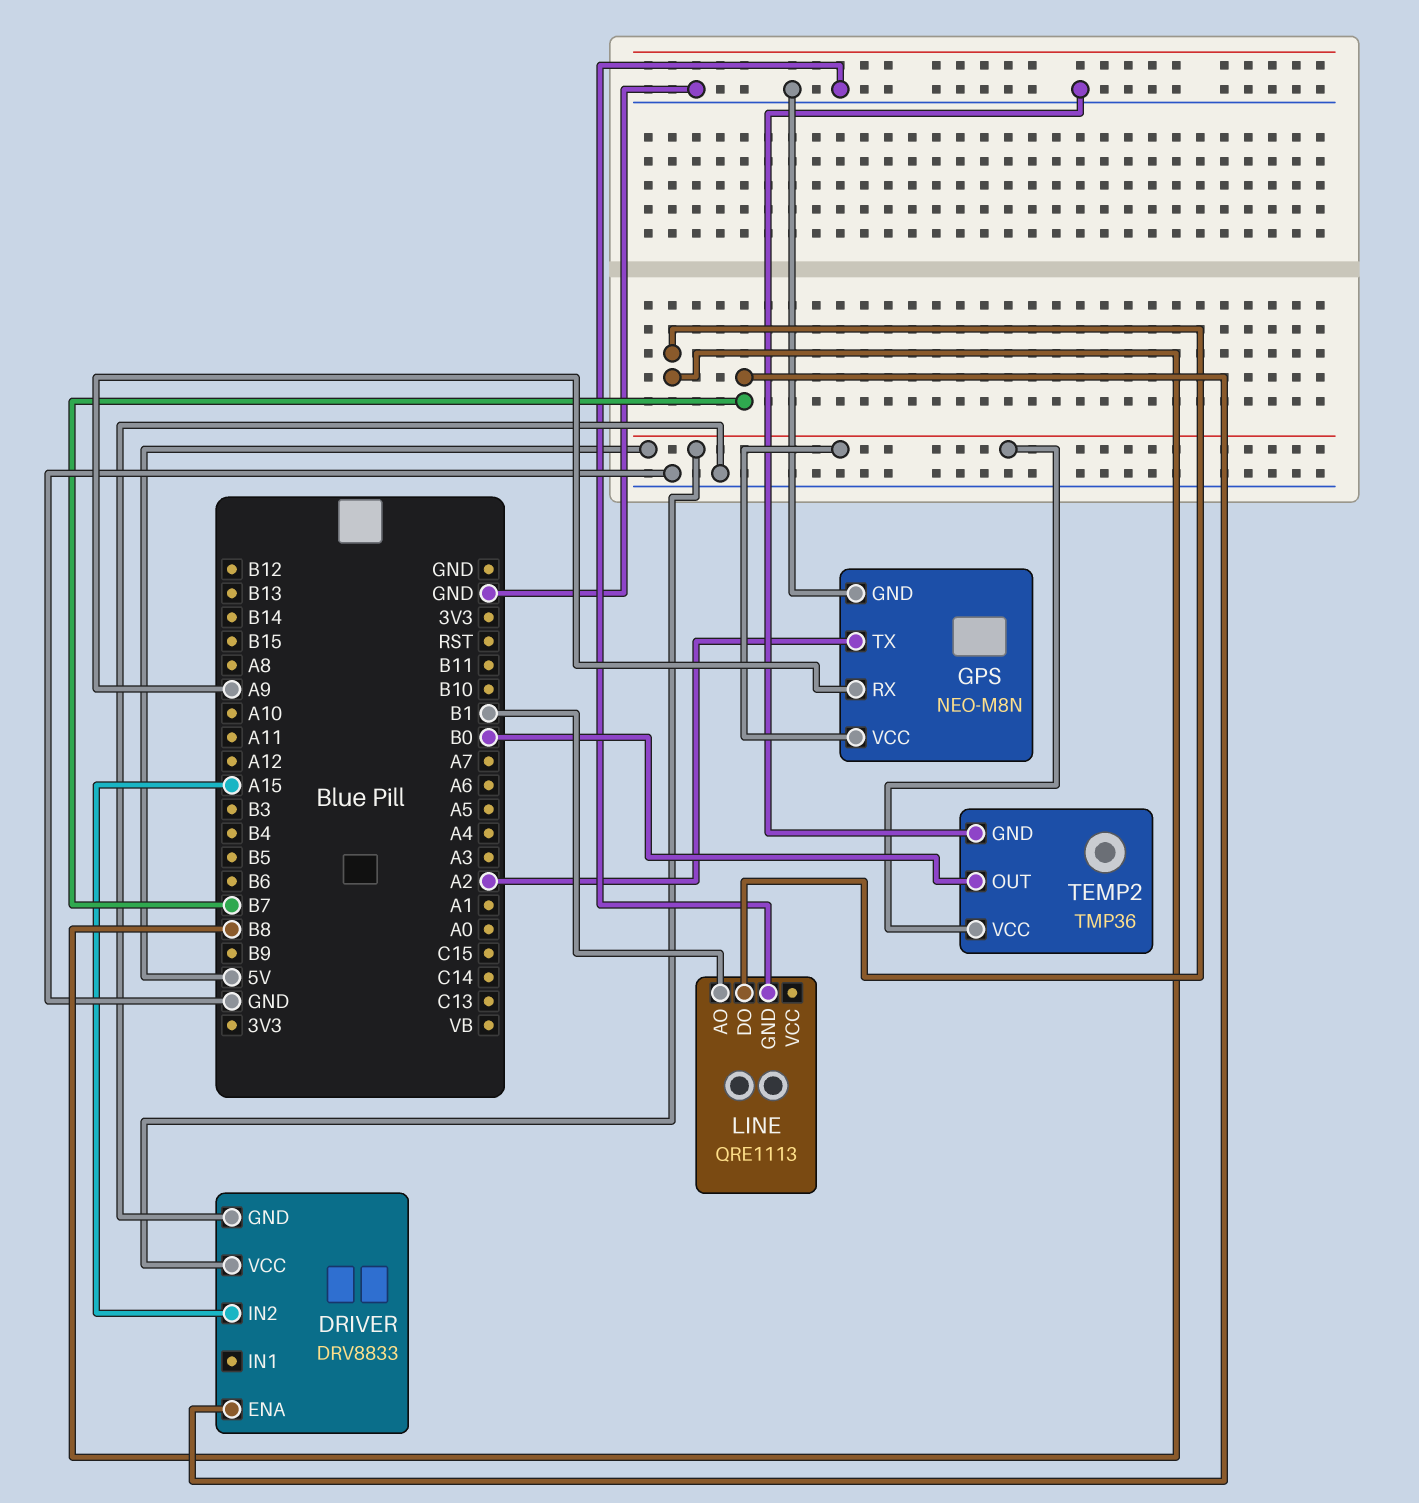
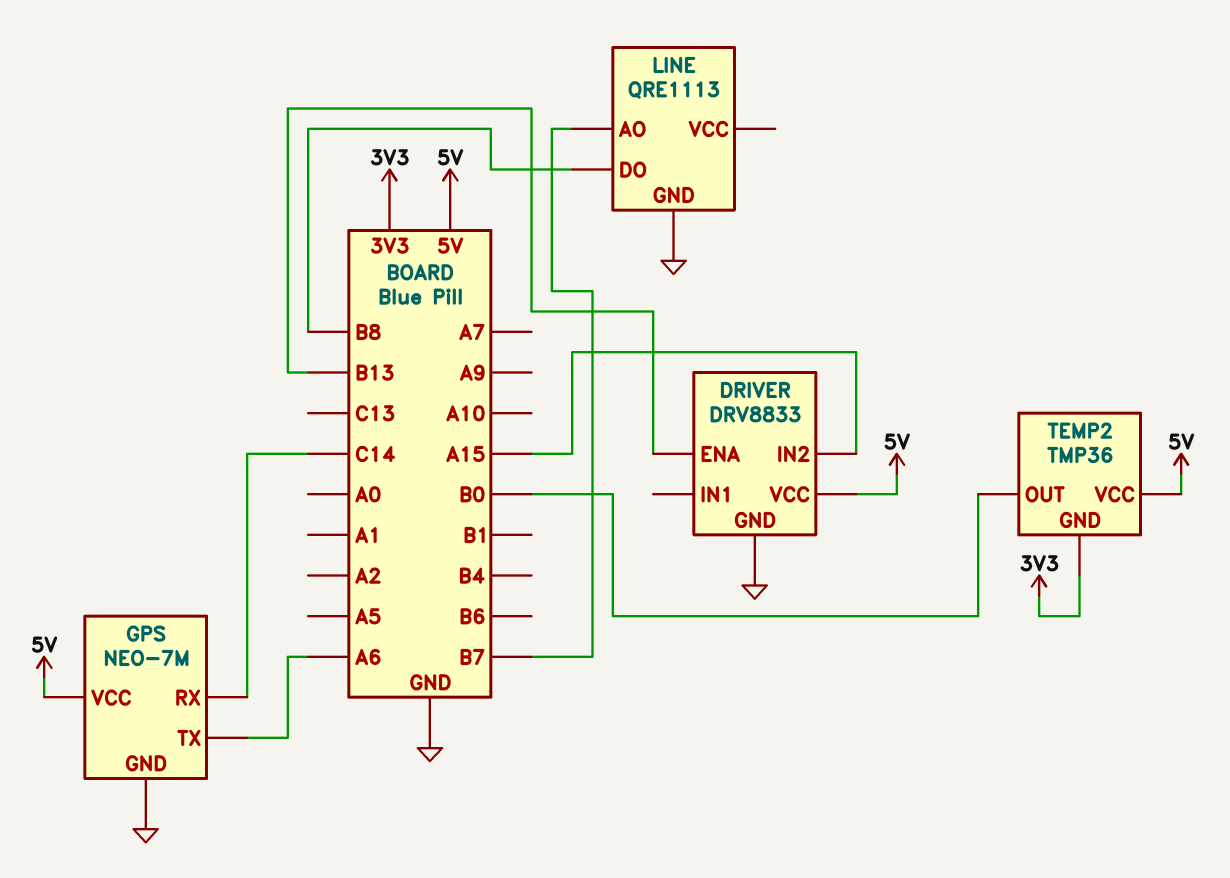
DRIVER pin ENA: B7 -> B13
GPS: NEO-M8N -> NEO-7M
GPS pin RX: A9 -> C14
GPS pin TX: A2 -> A6
LINE pin AO: B1 -> B7
TEMP2 pin GND: GND -> 3V3

